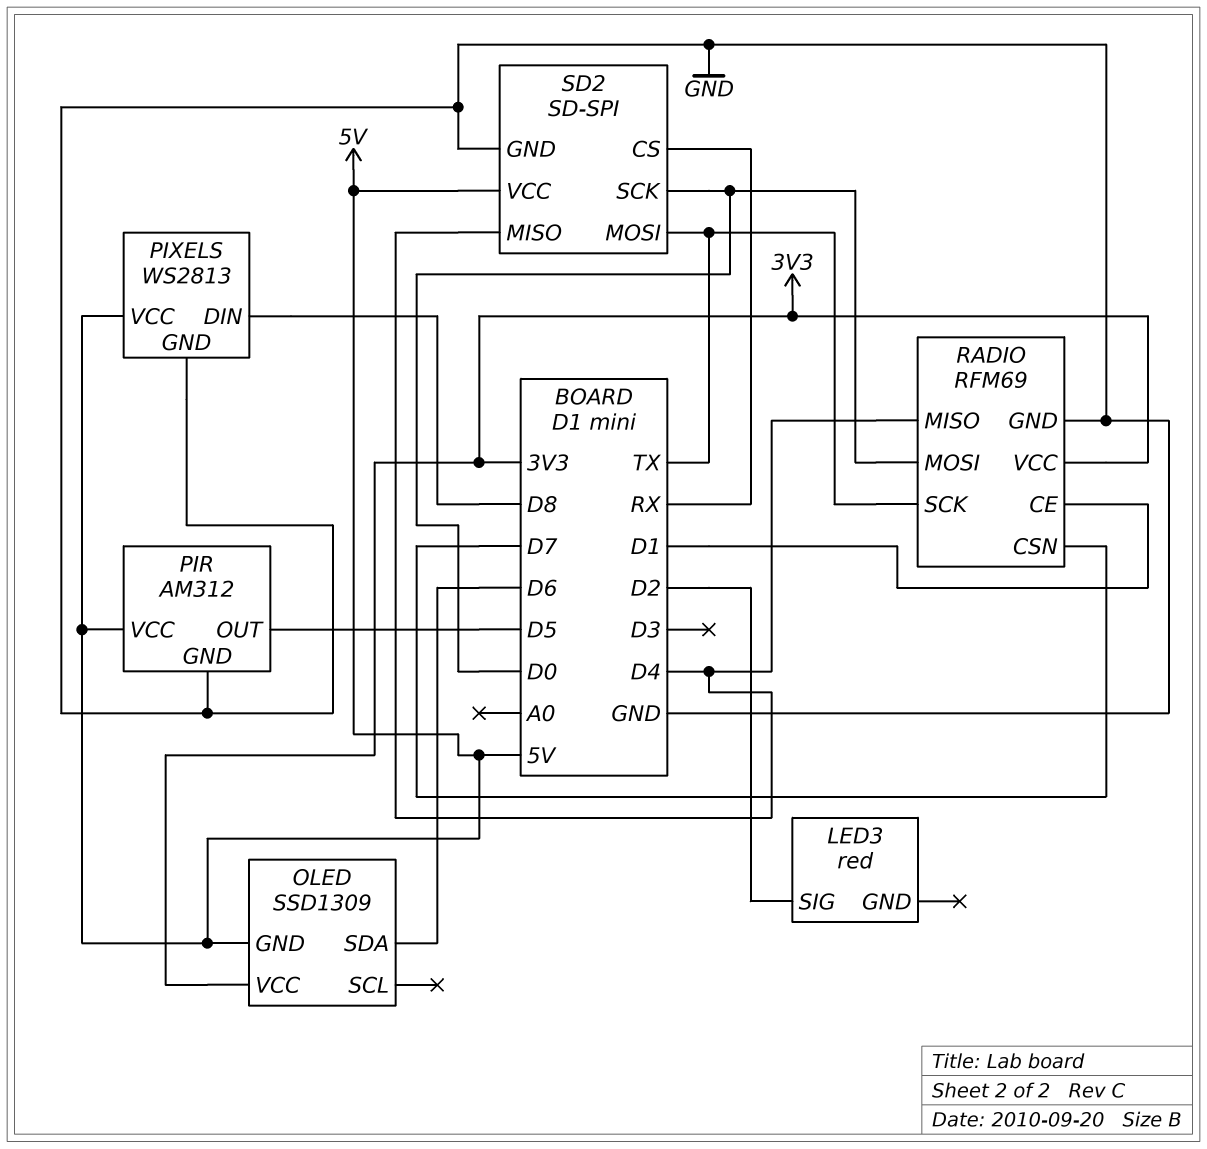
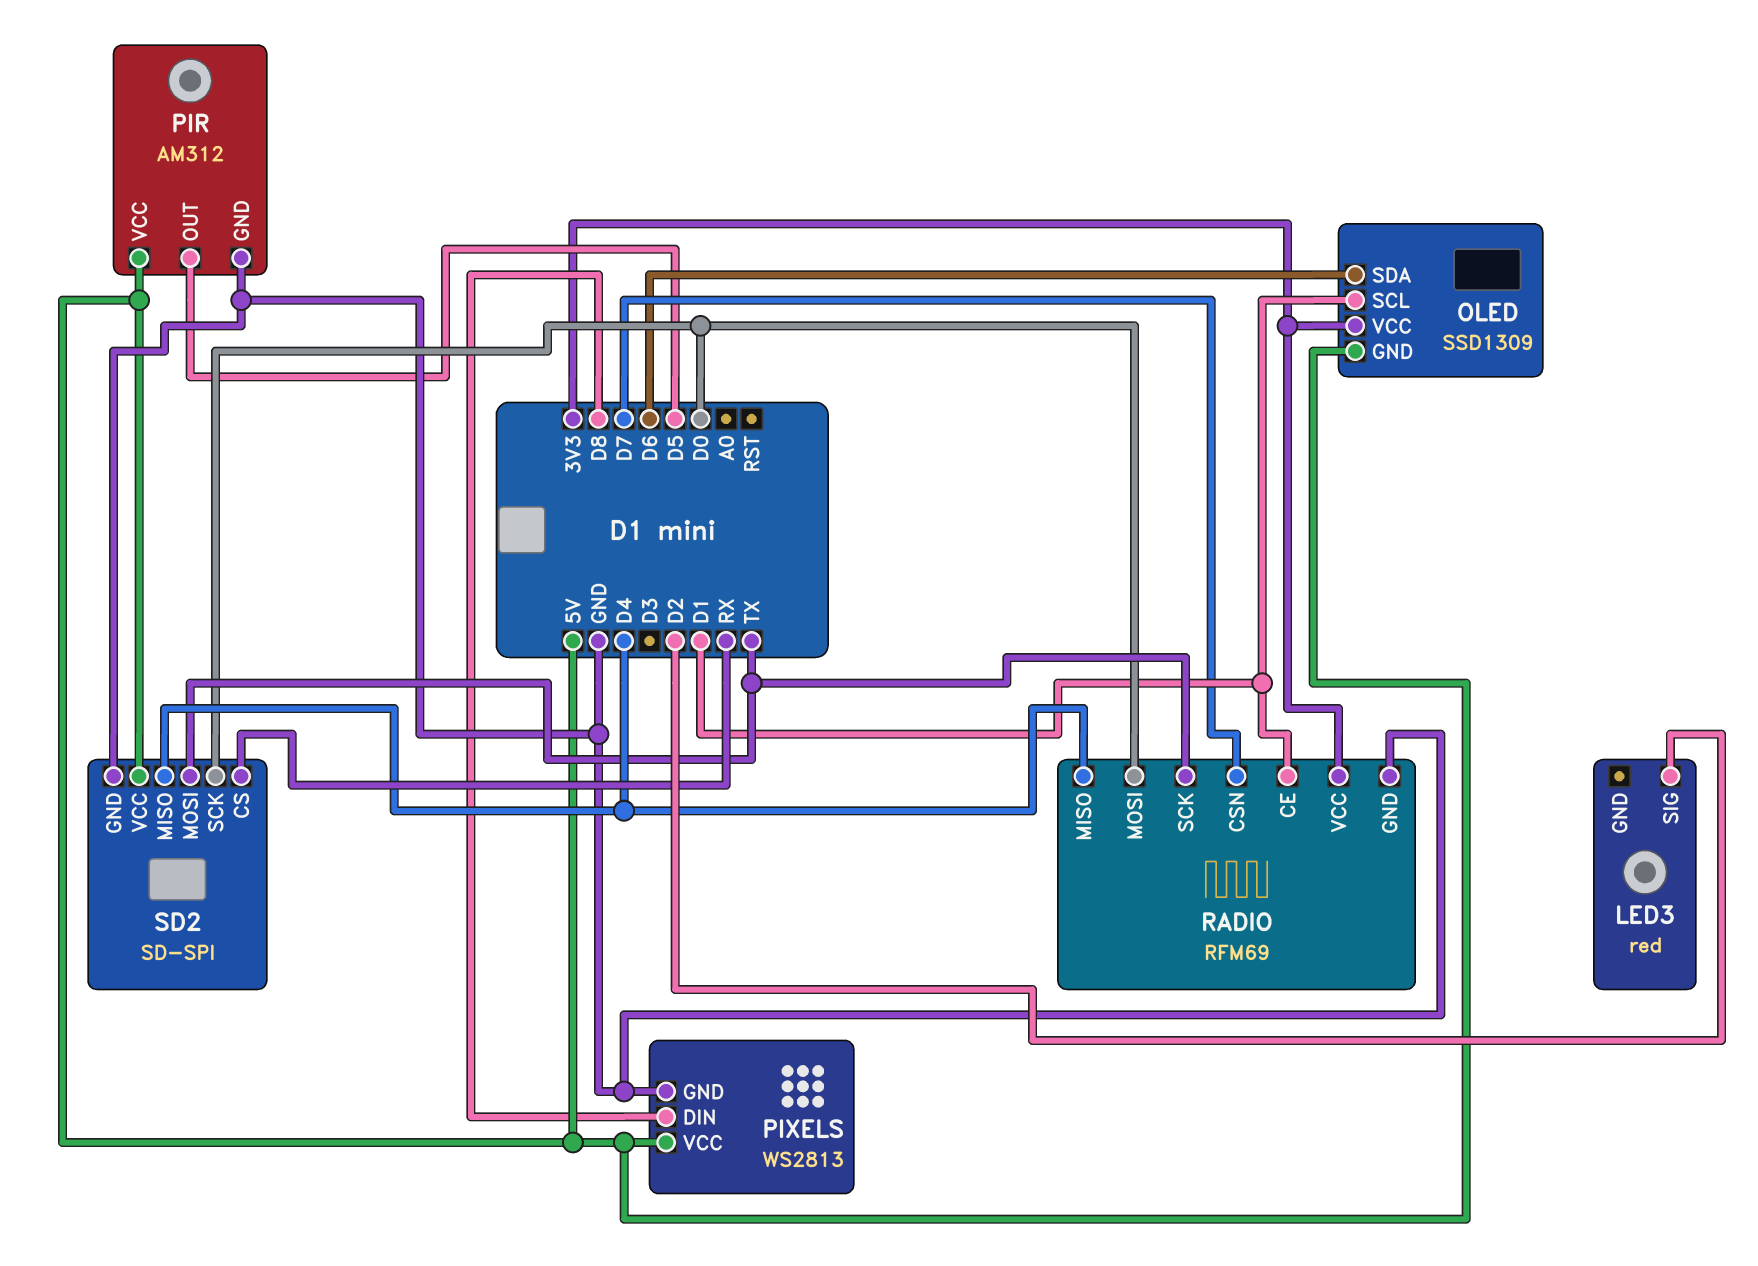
OLED pin SCL: none -> D1

